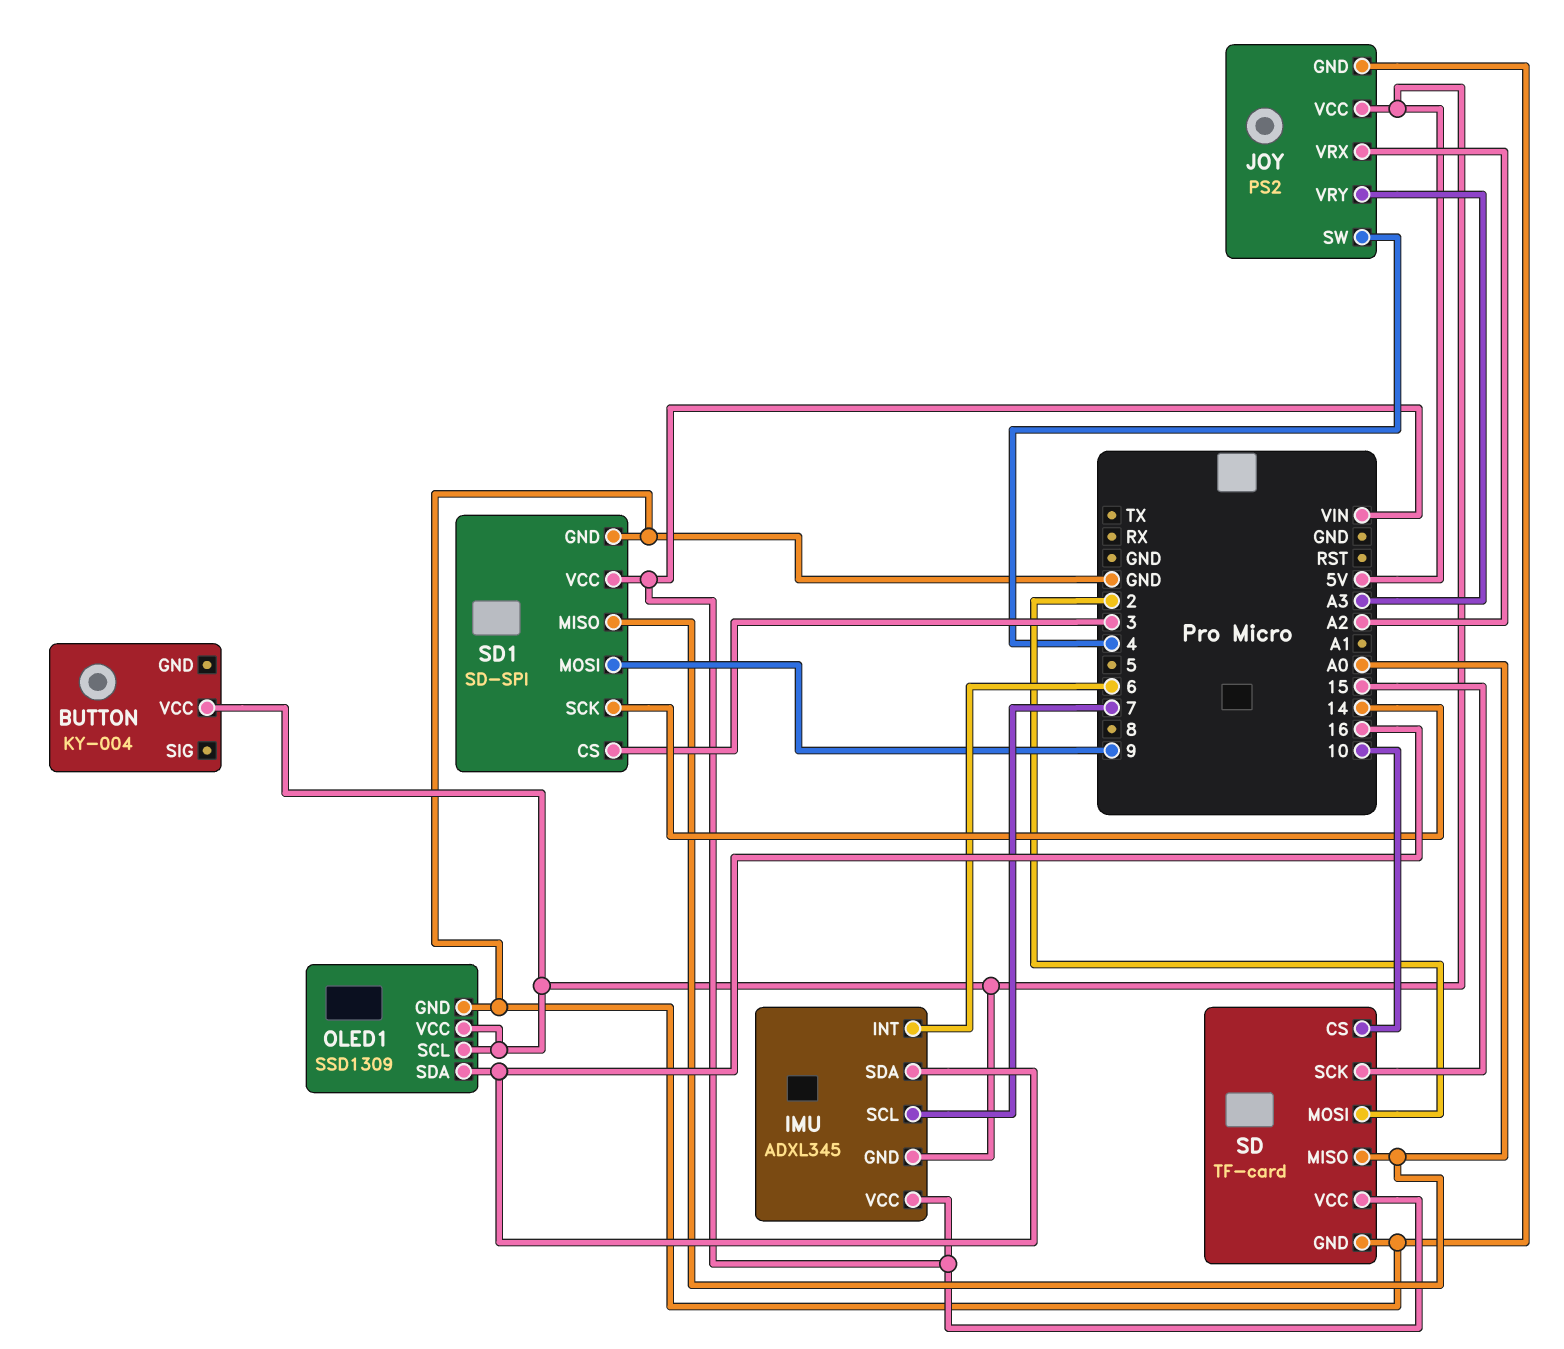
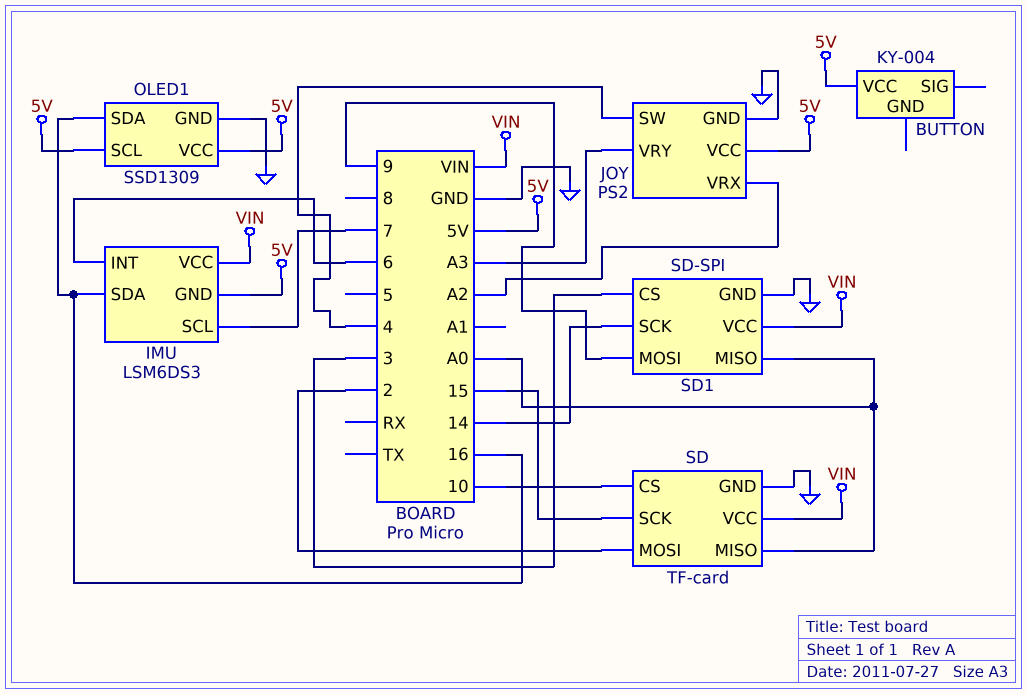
IMU: ADXL345 -> LSM6DS3

